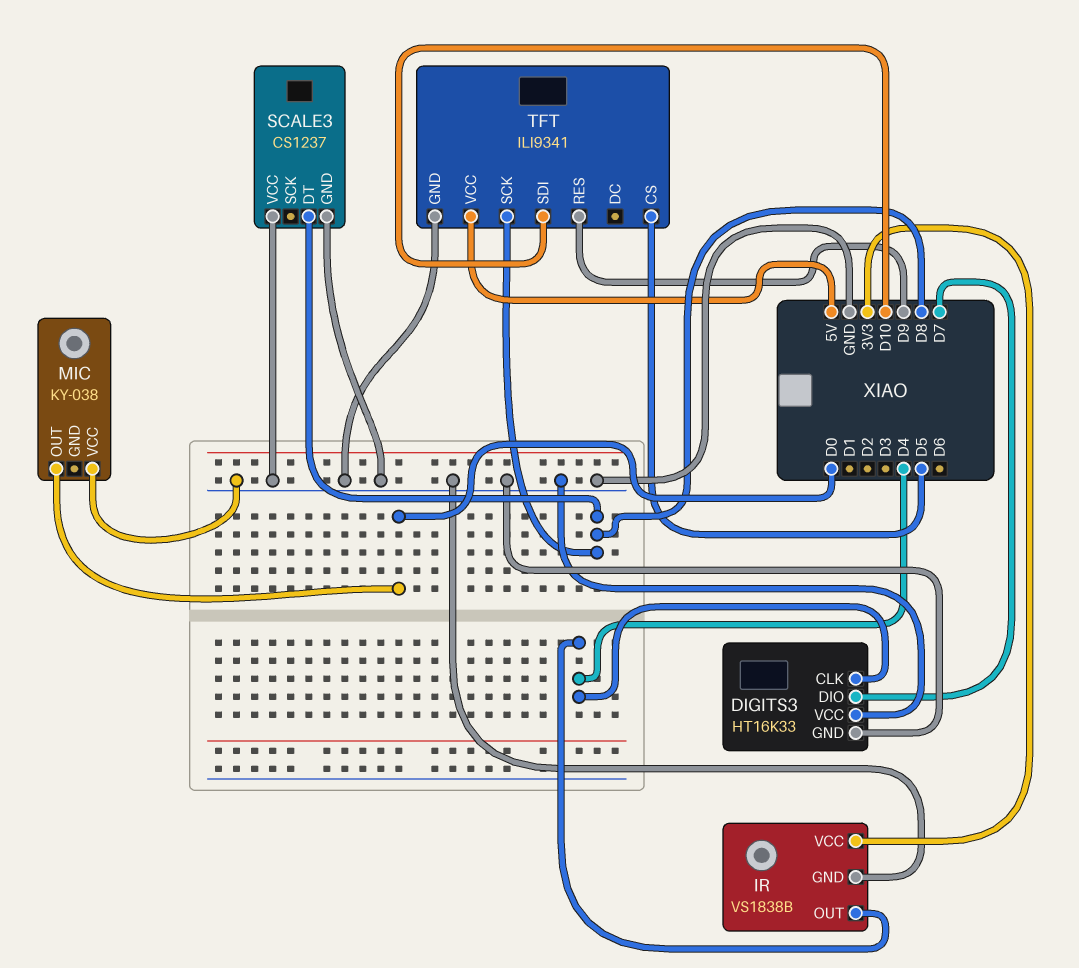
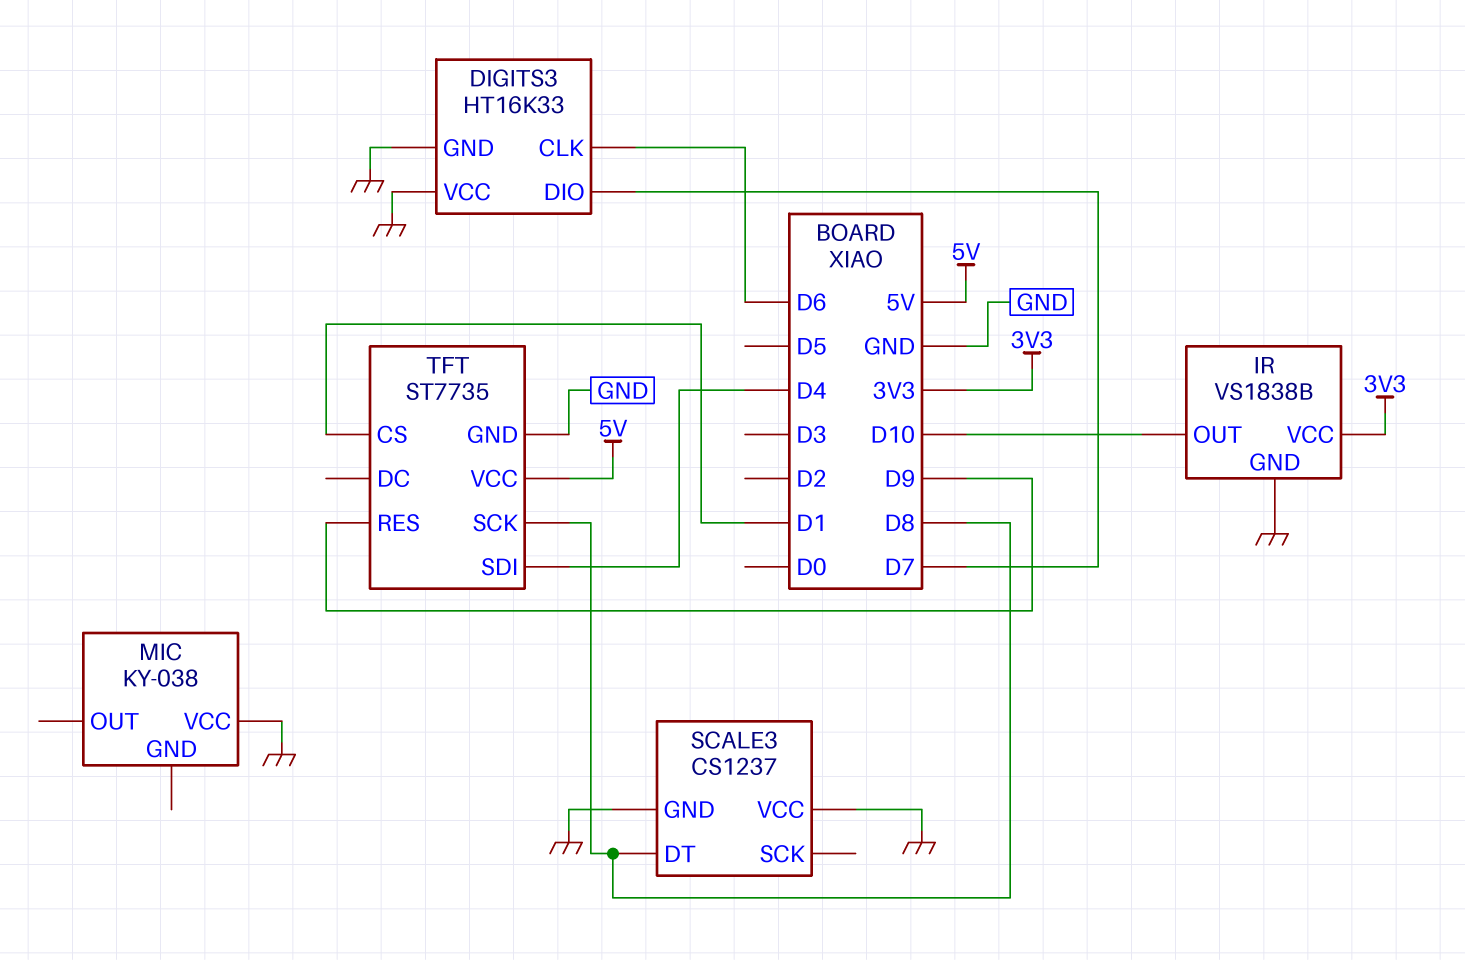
DIGITS3 pin CLK: D4 -> D6
IR pin OUT: D4 -> D10
MIC pin OUT: D0 -> none
TFT: ILI9341 -> ST7735
TFT pin CS: D5 -> D1
TFT pin SDI: D10 -> D4

